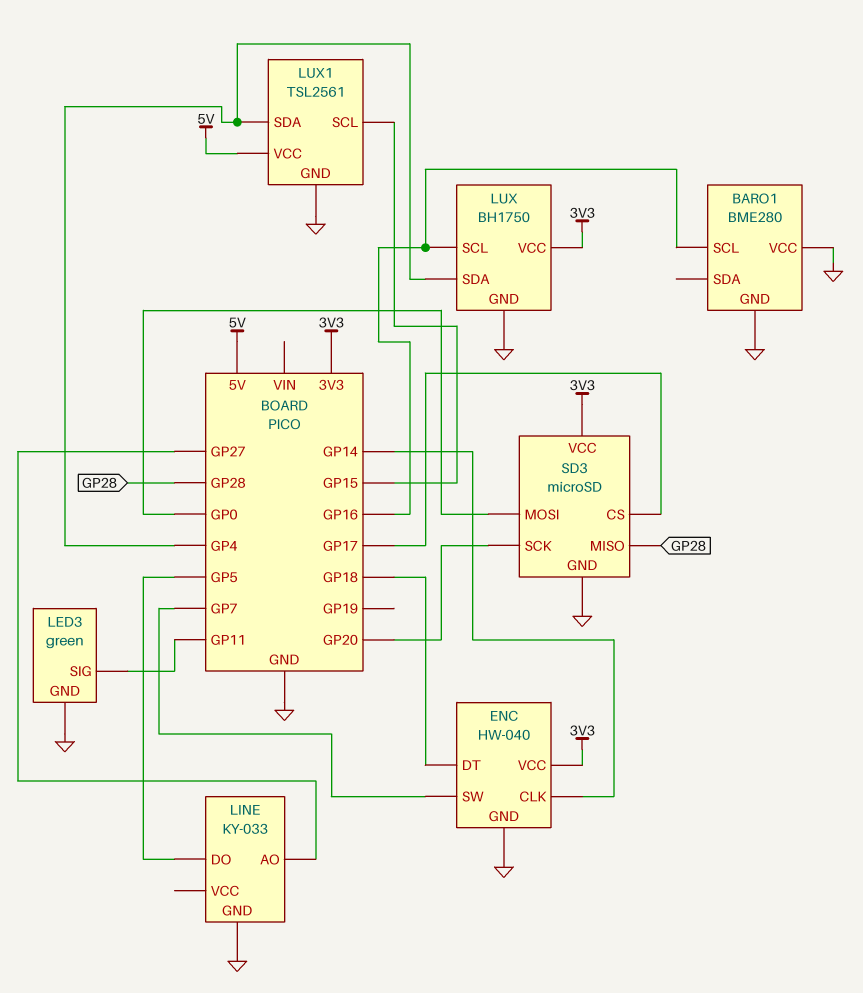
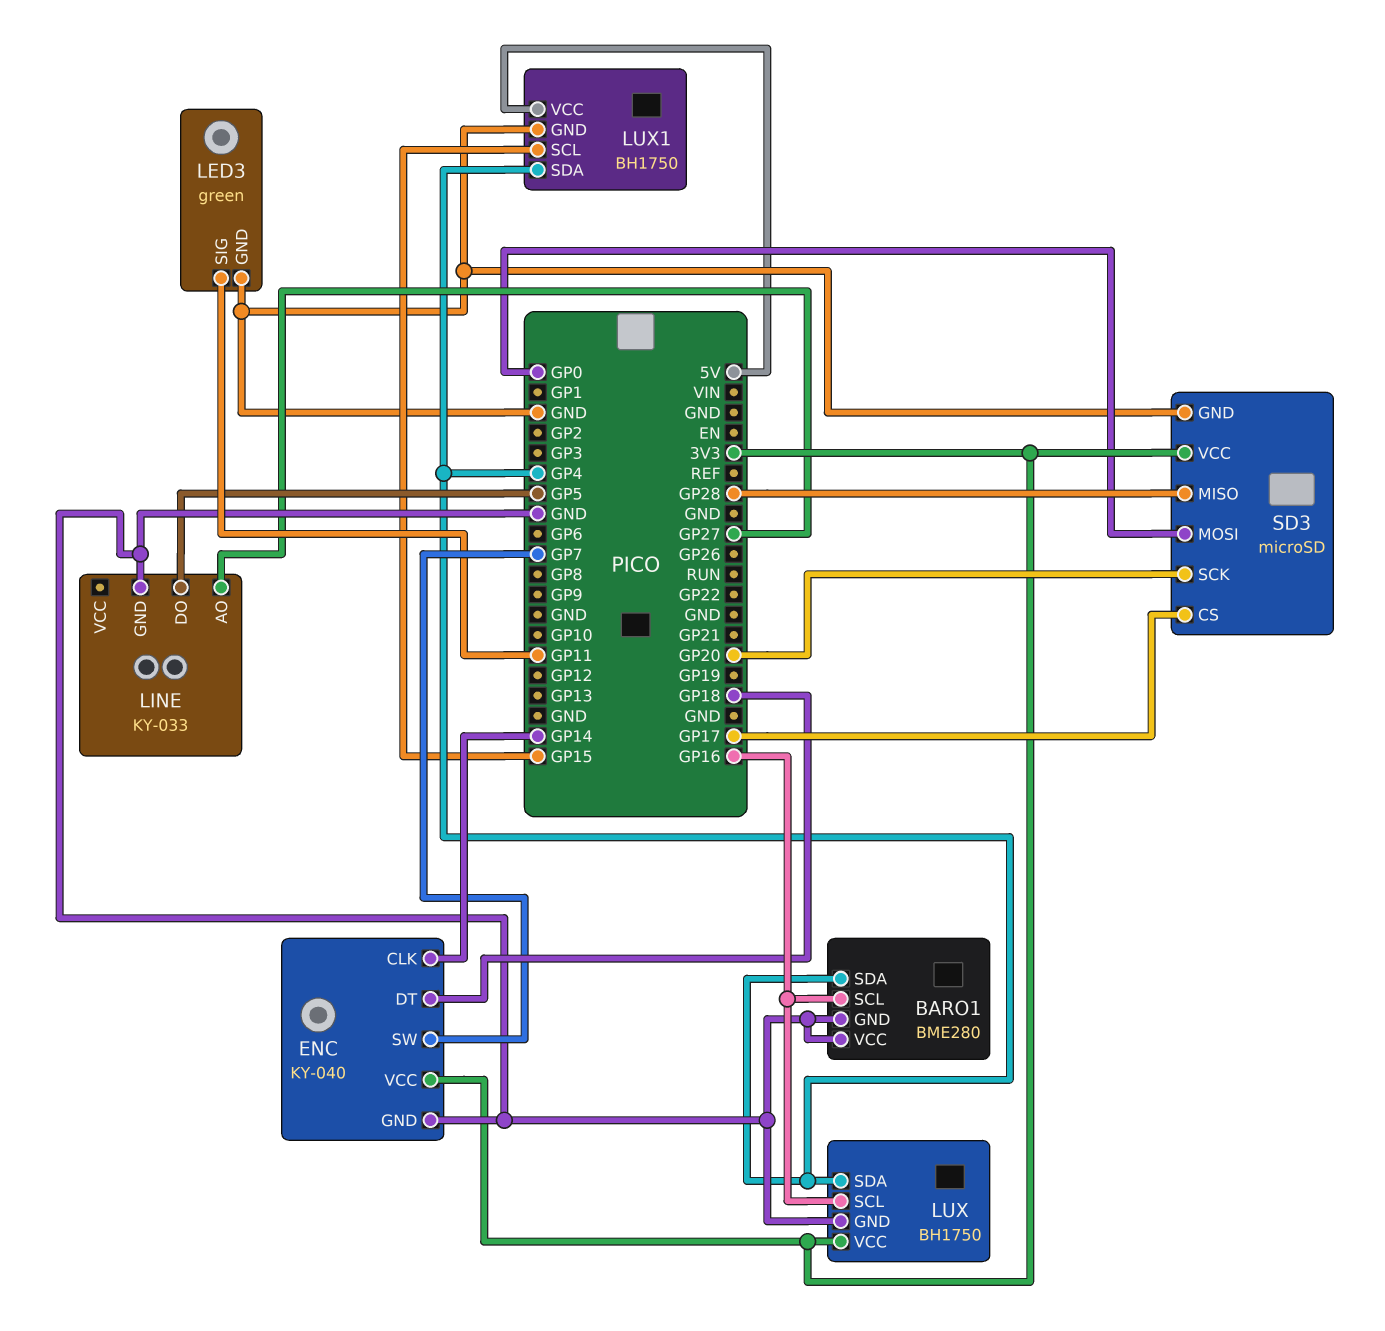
BARO1 pin SDA: none -> GP4
ENC: HW-040 -> KY-040
LUX1: TSL2561 -> BH1750

